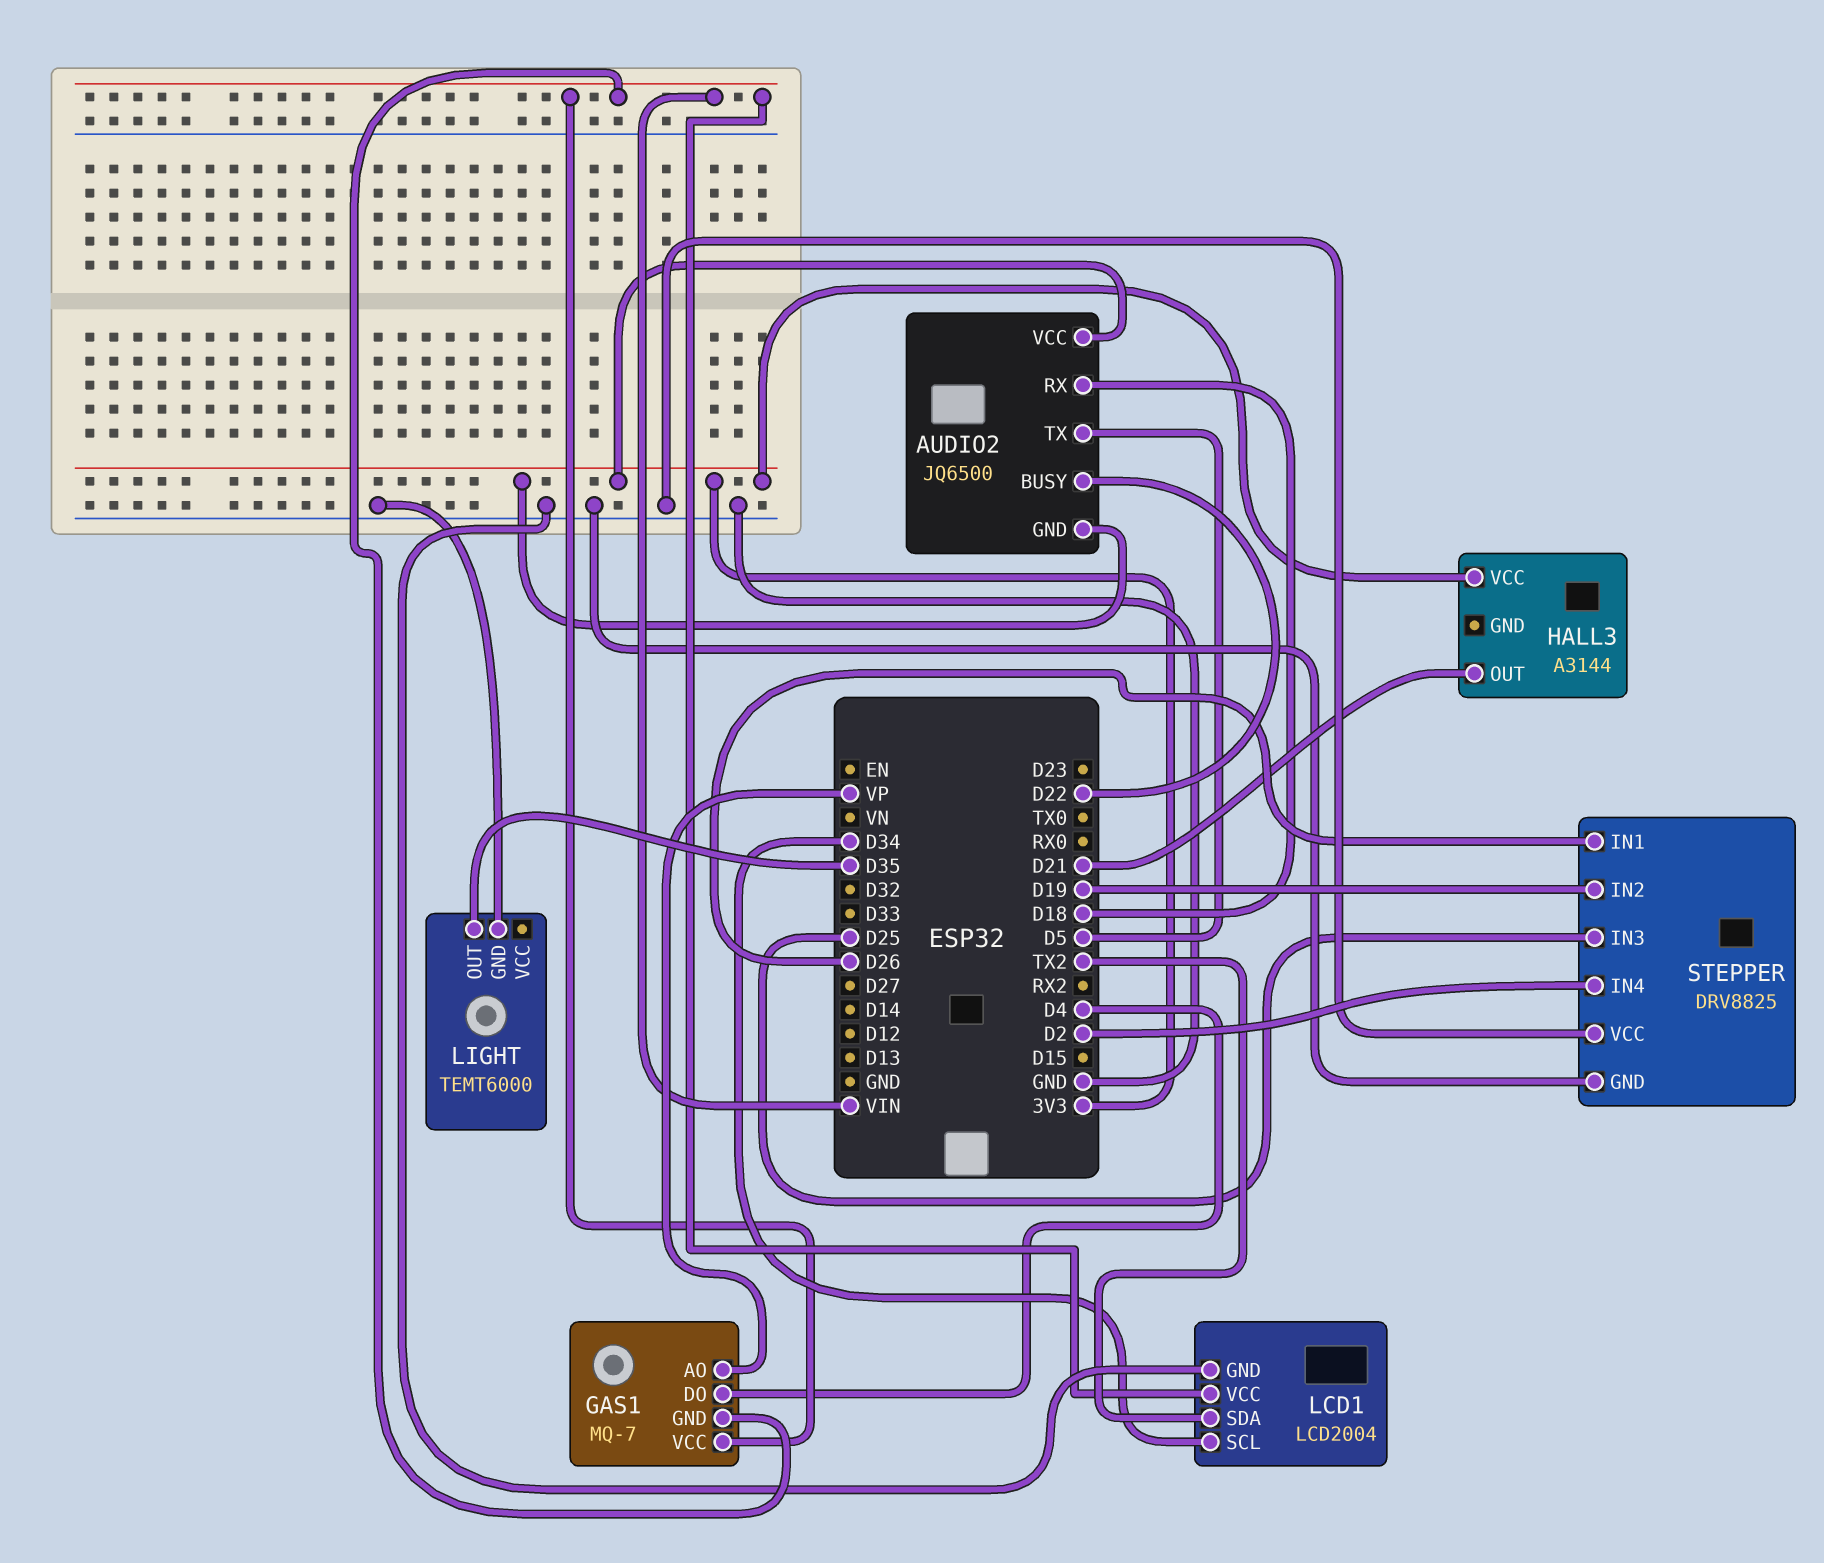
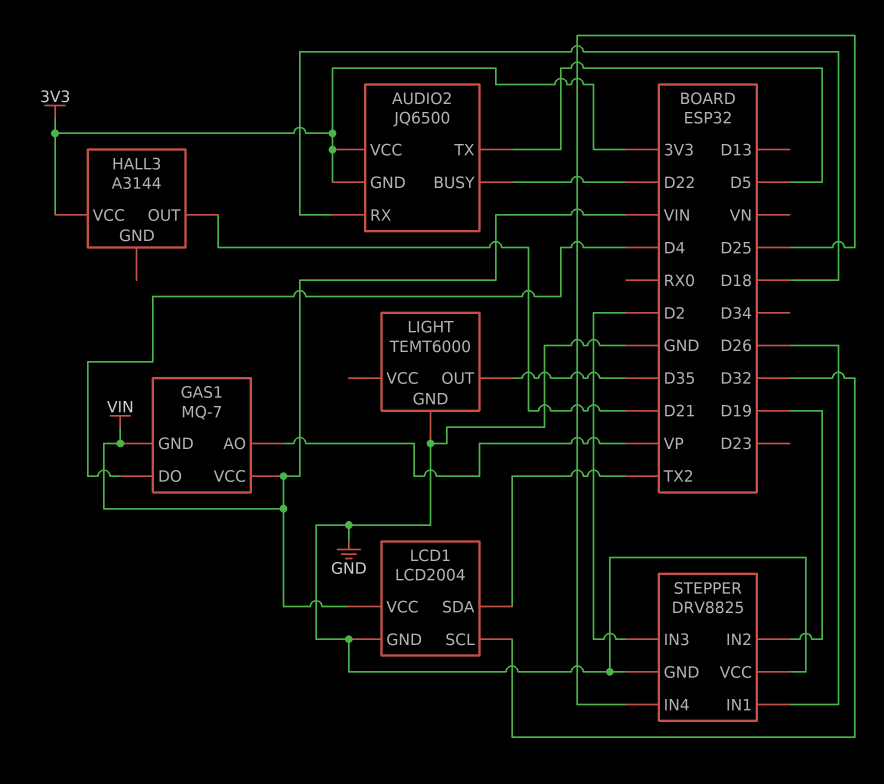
LCD1 pin SCL: D34 -> D32
STEPPER pin IN3: D25 -> D2
STEPPER pin IN4: D2 -> D25

